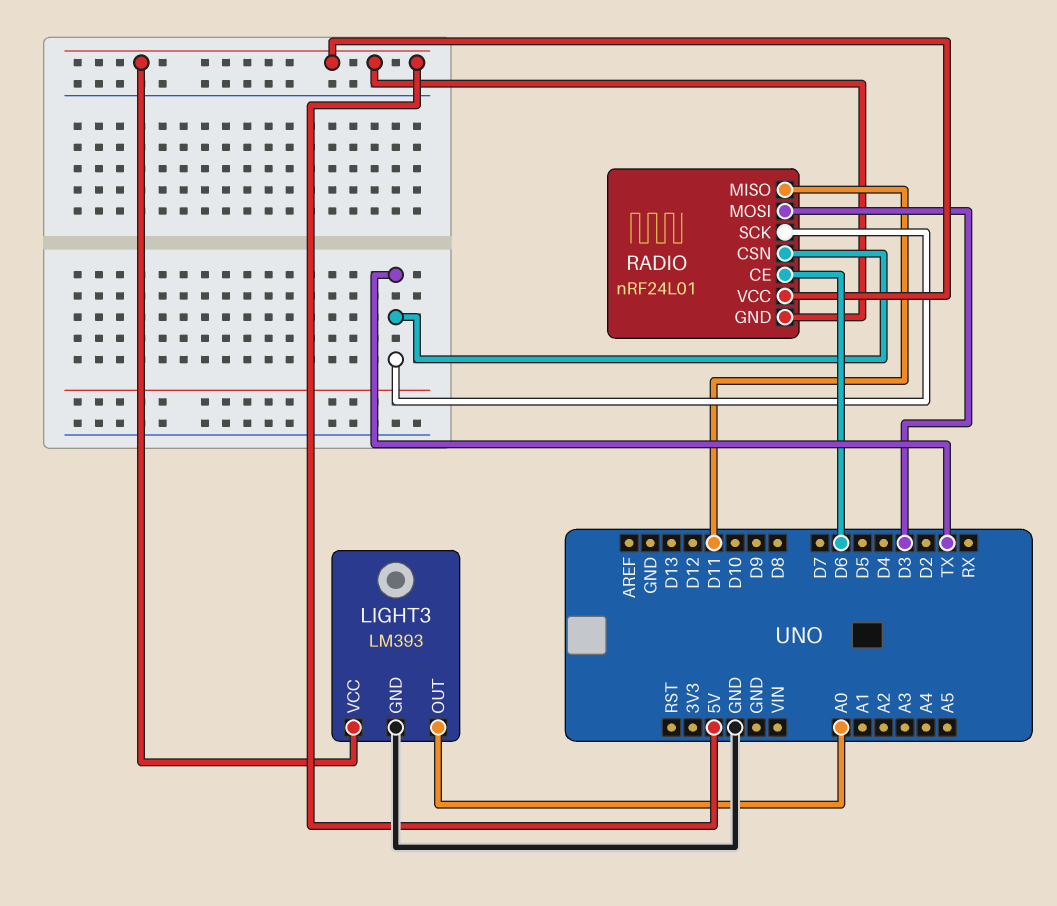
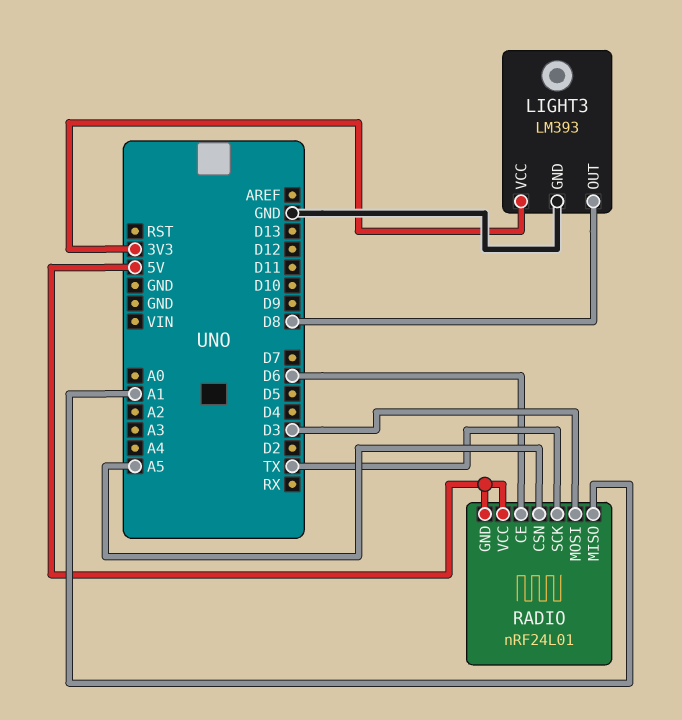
LIGHT3 pin OUT: A0 -> D8
LIGHT3 pin VCC: 5V -> 3V3
RADIO pin CSN: TX -> A5
RADIO pin MISO: D11 -> A1

